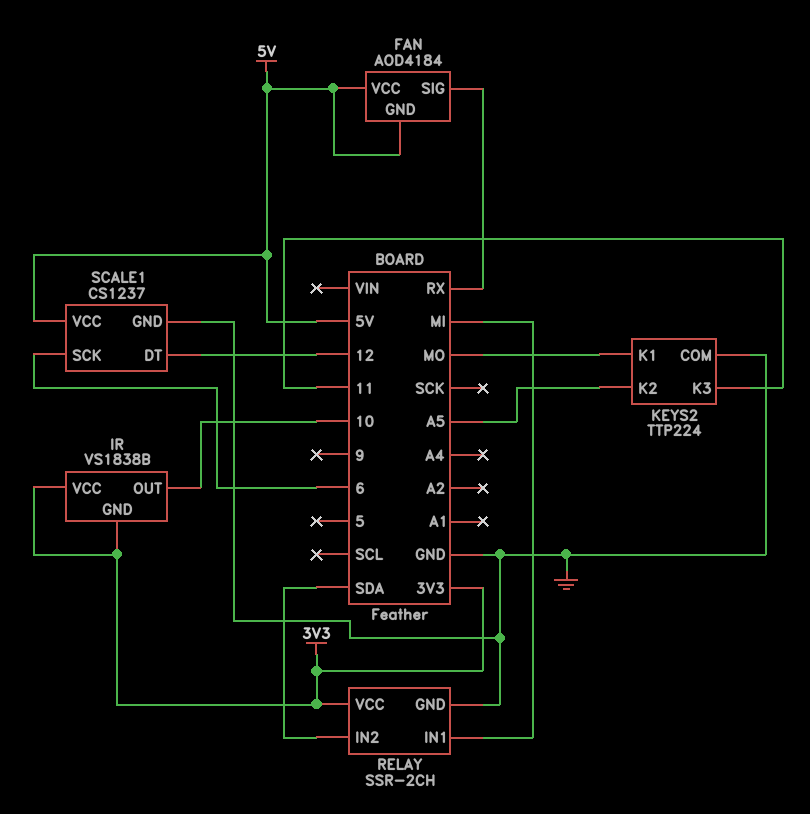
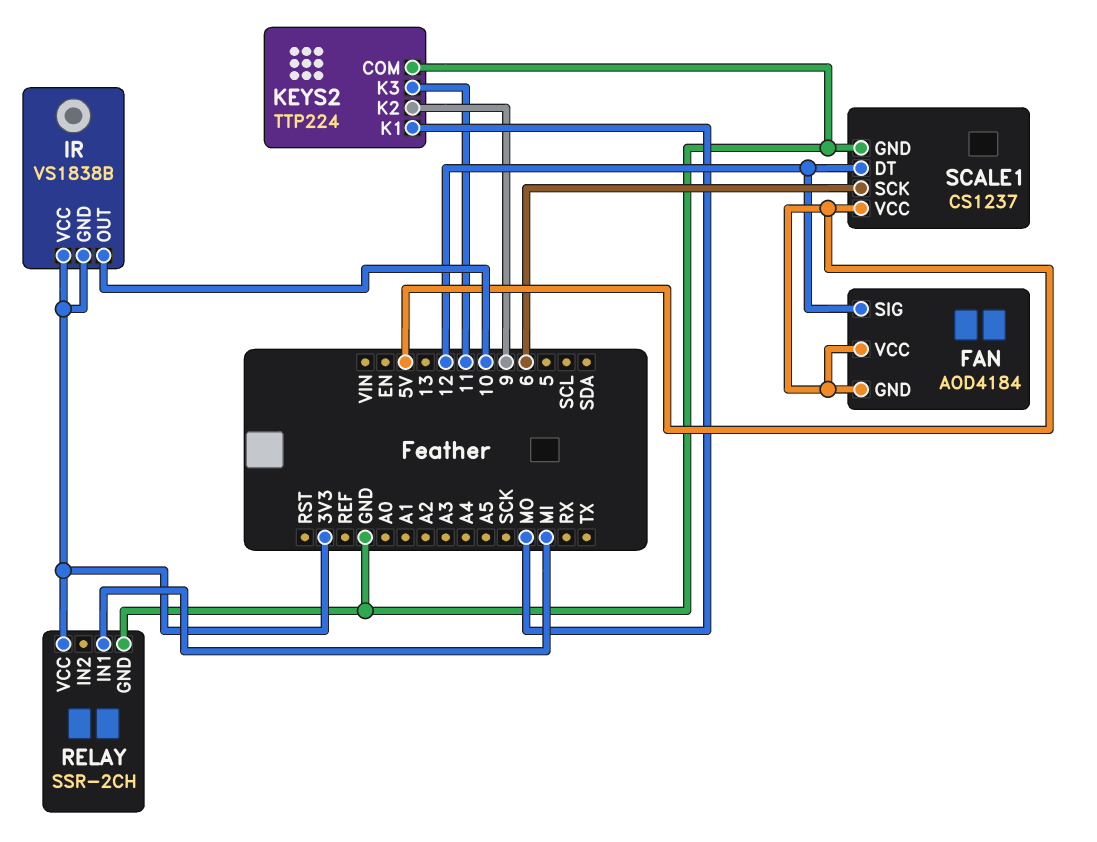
FAN pin SIG: RX -> 12
KEYS2 pin K2: A5 -> 9
RELAY pin IN2: SDA -> none

